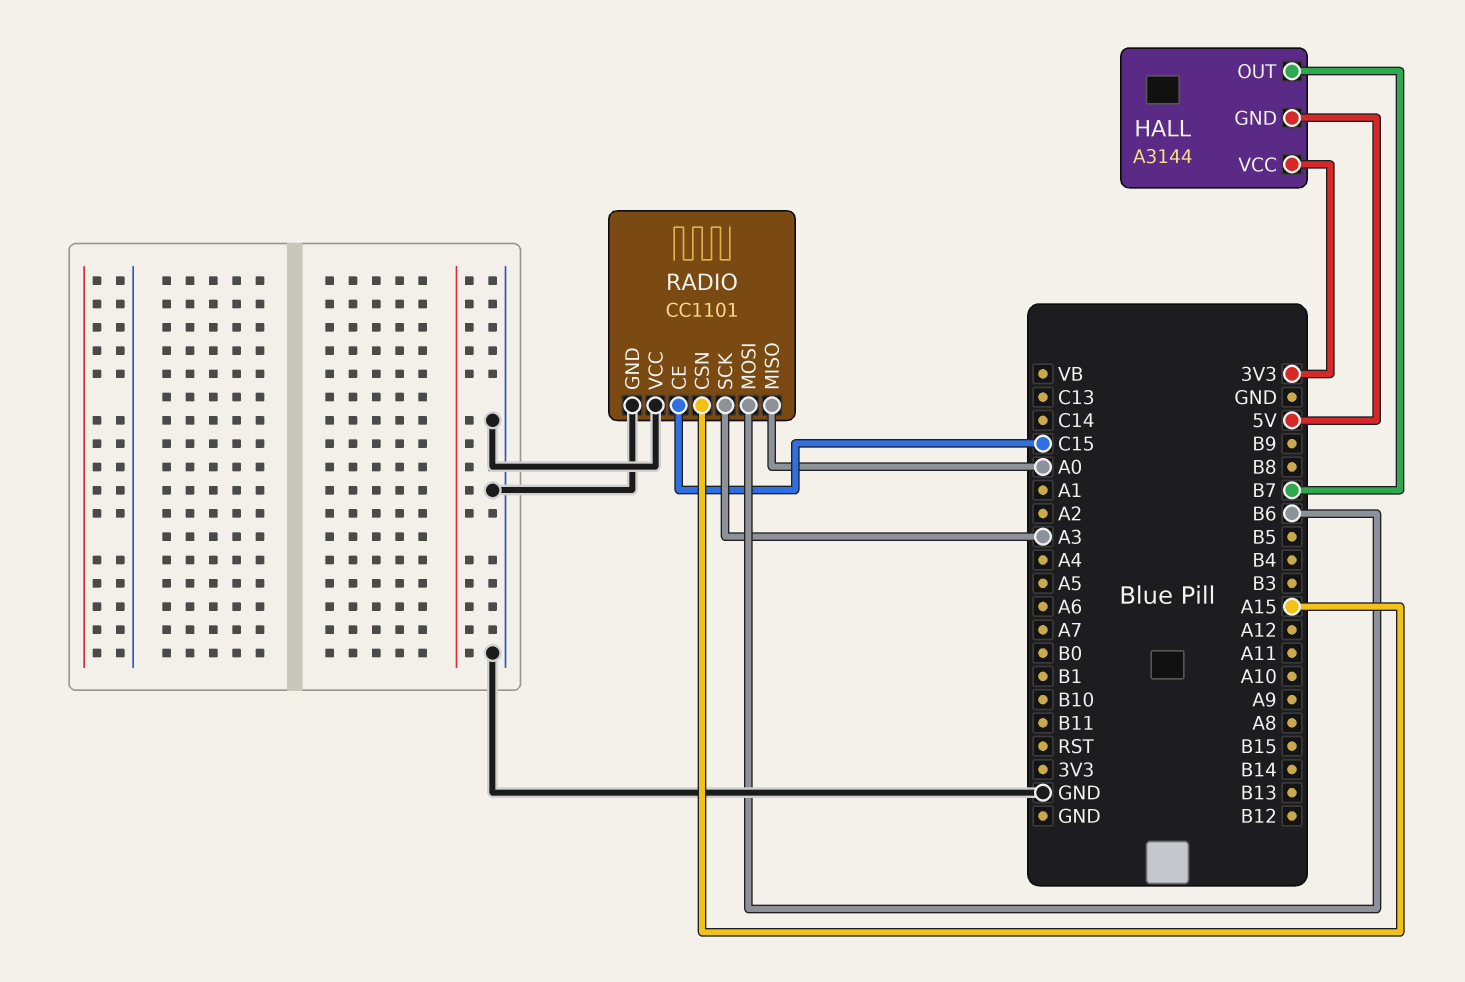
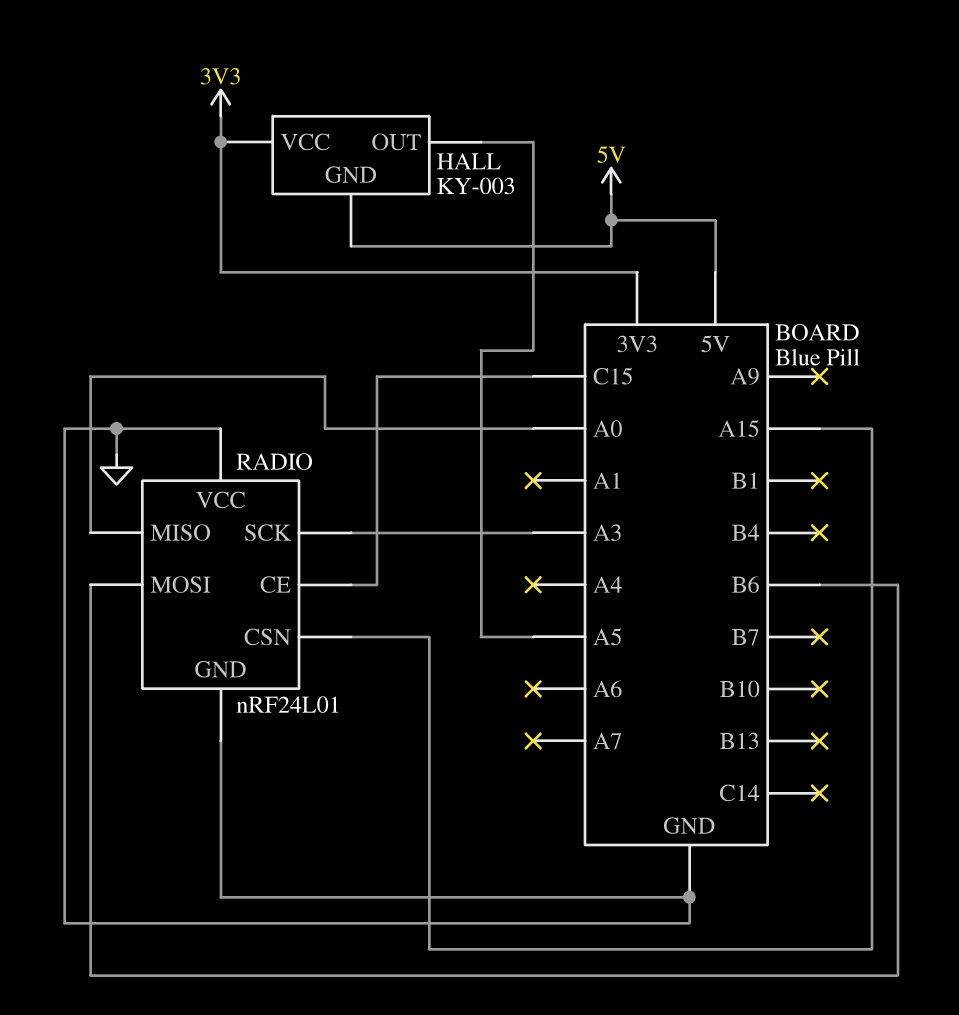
HALL: A3144 -> KY-003
HALL pin OUT: B7 -> A5
RADIO: CC1101 -> nRF24L01

